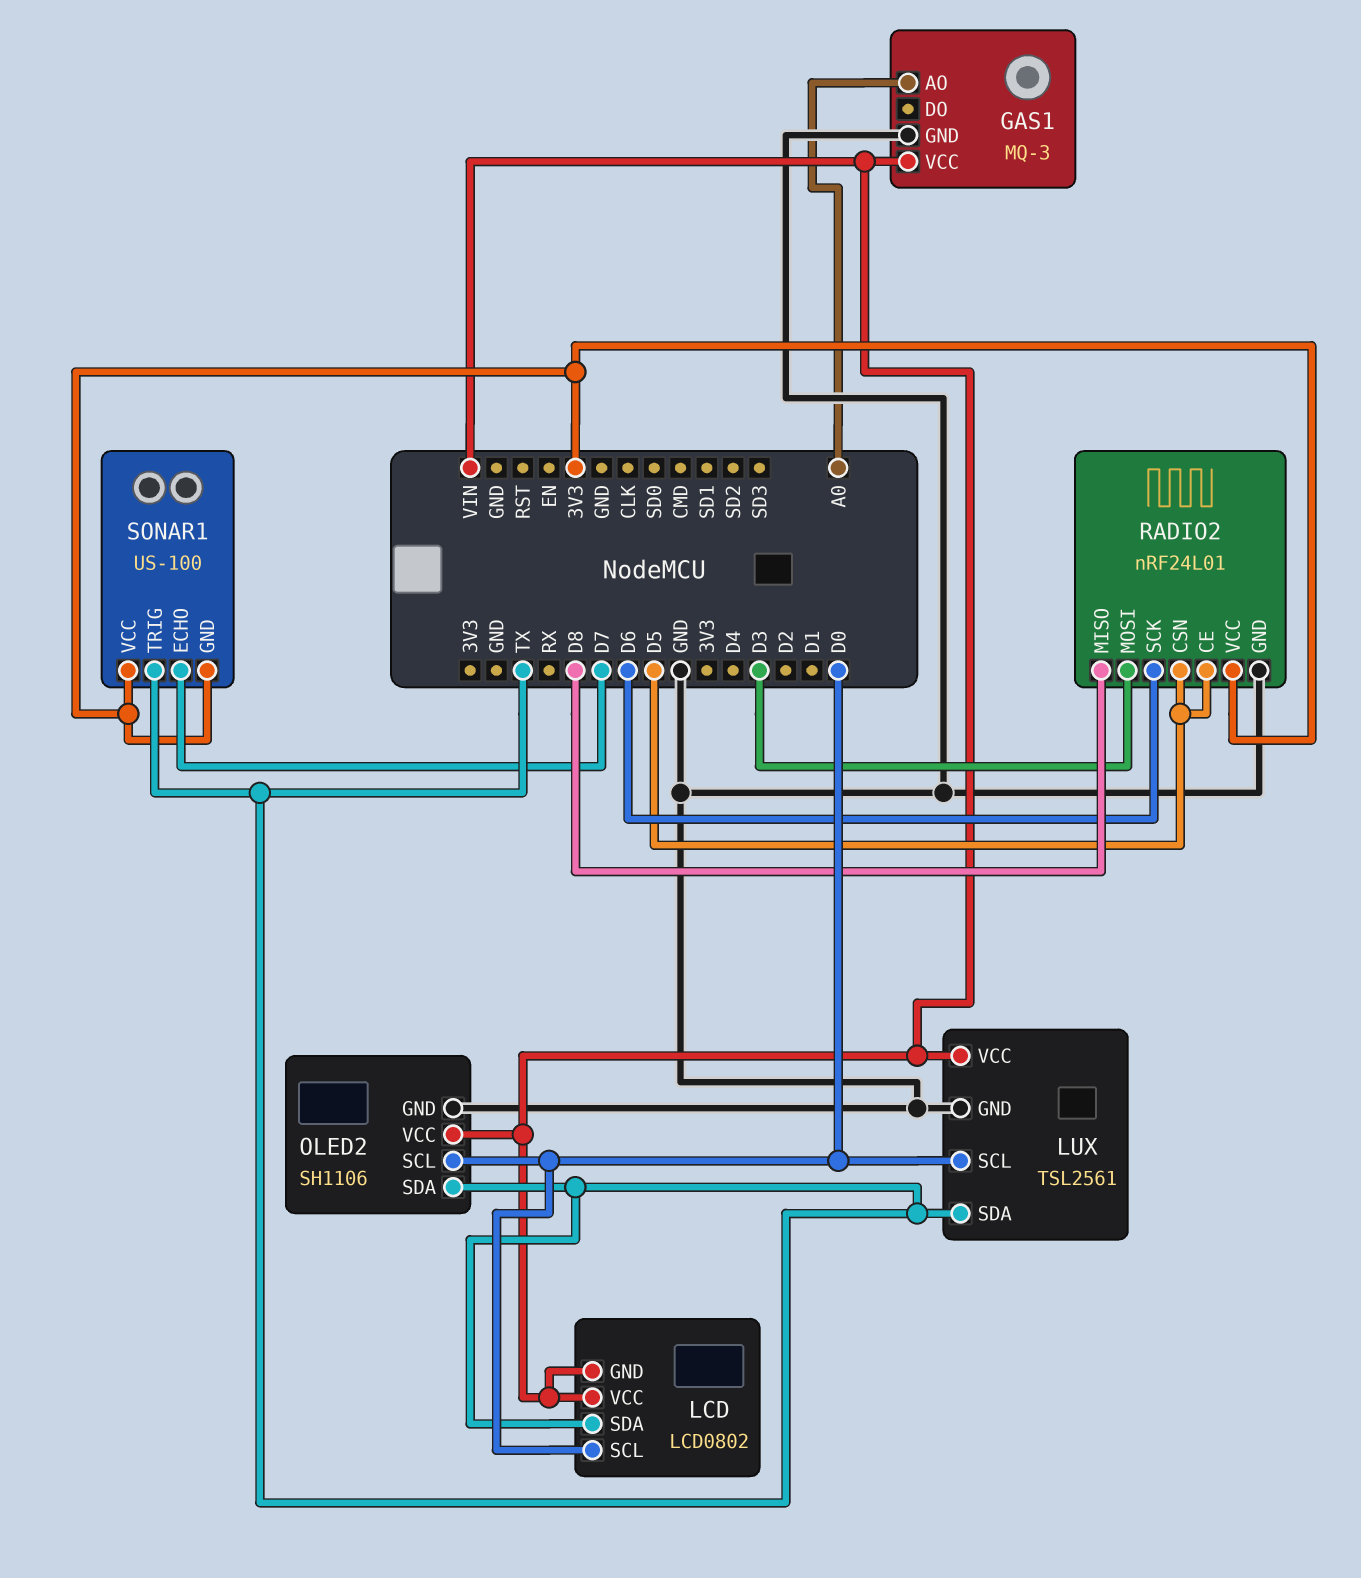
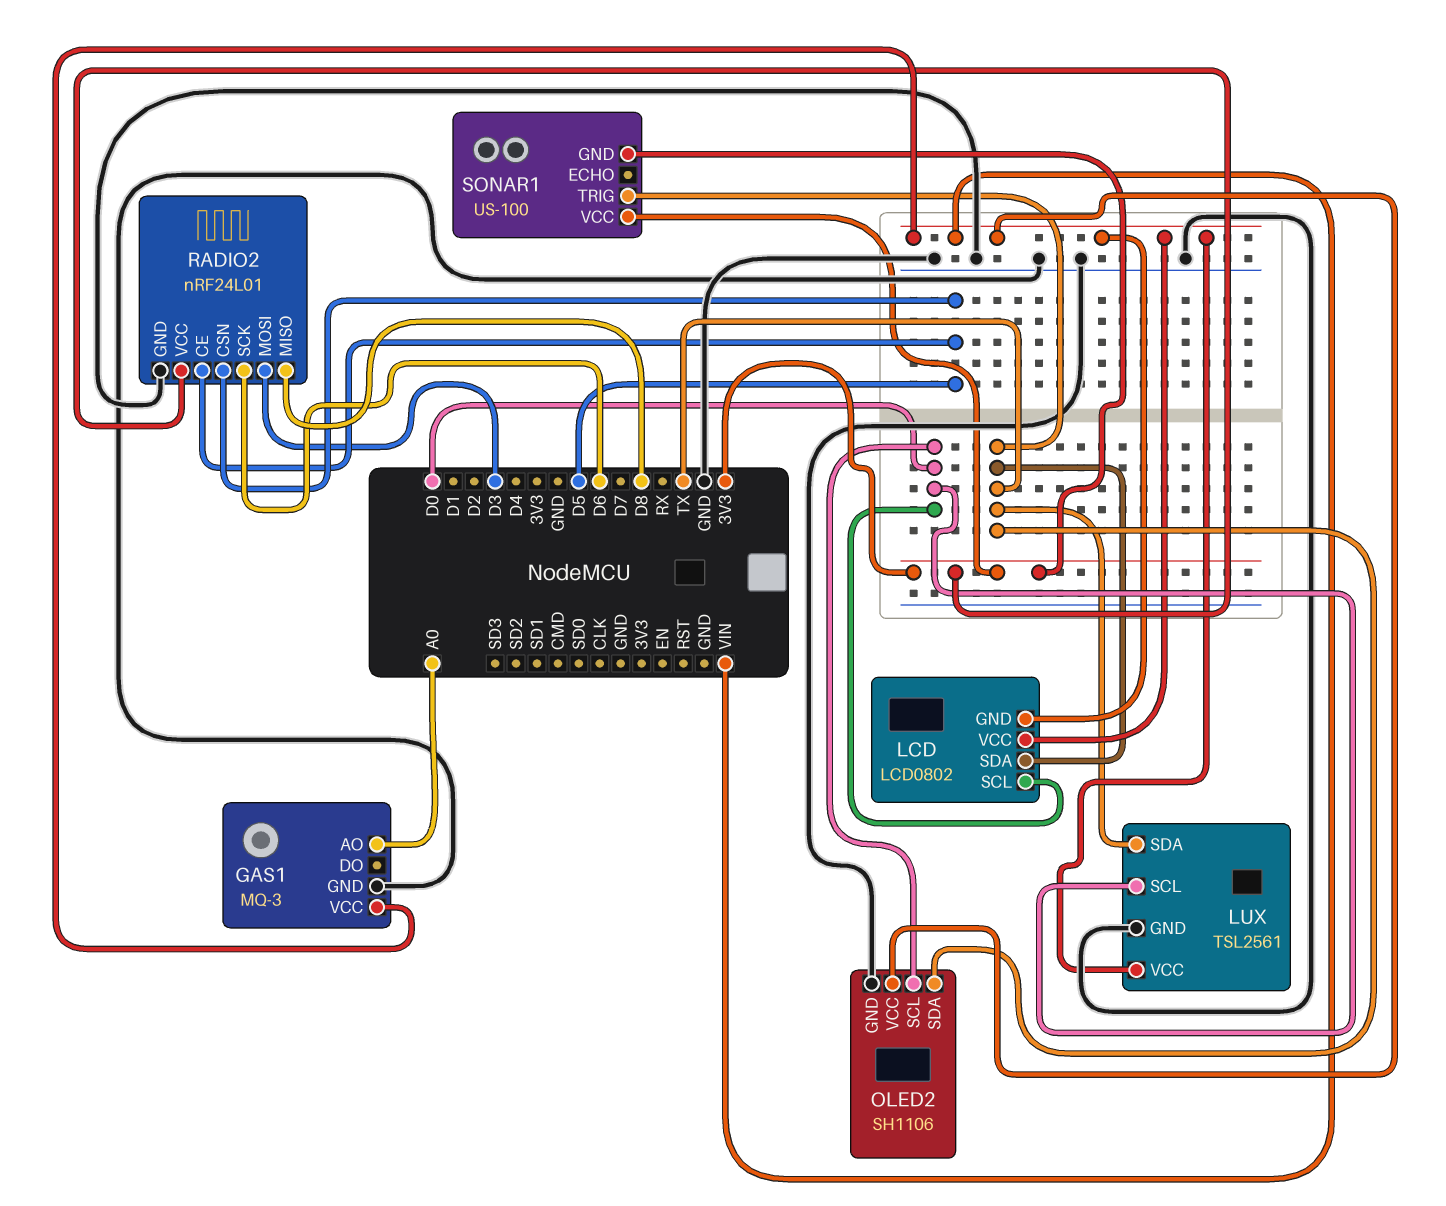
SONAR1 pin ECHO: D7 -> none

